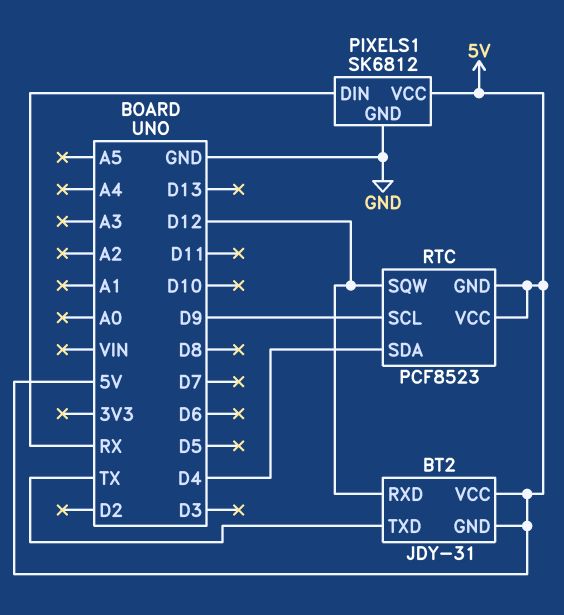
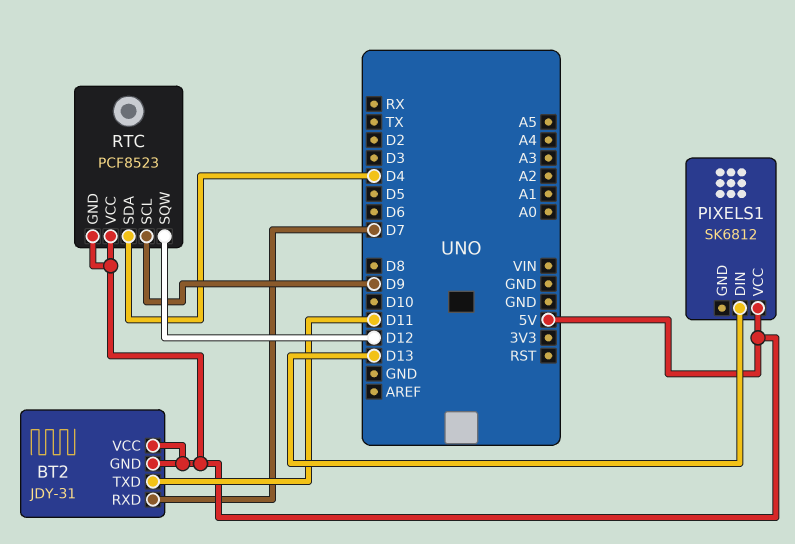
BT2 pin RXD: D12 -> D7
BT2 pin TXD: TX -> D11
PIXELS1 pin DIN: RX -> D13
PIXELS1 pin GND: GND -> none

